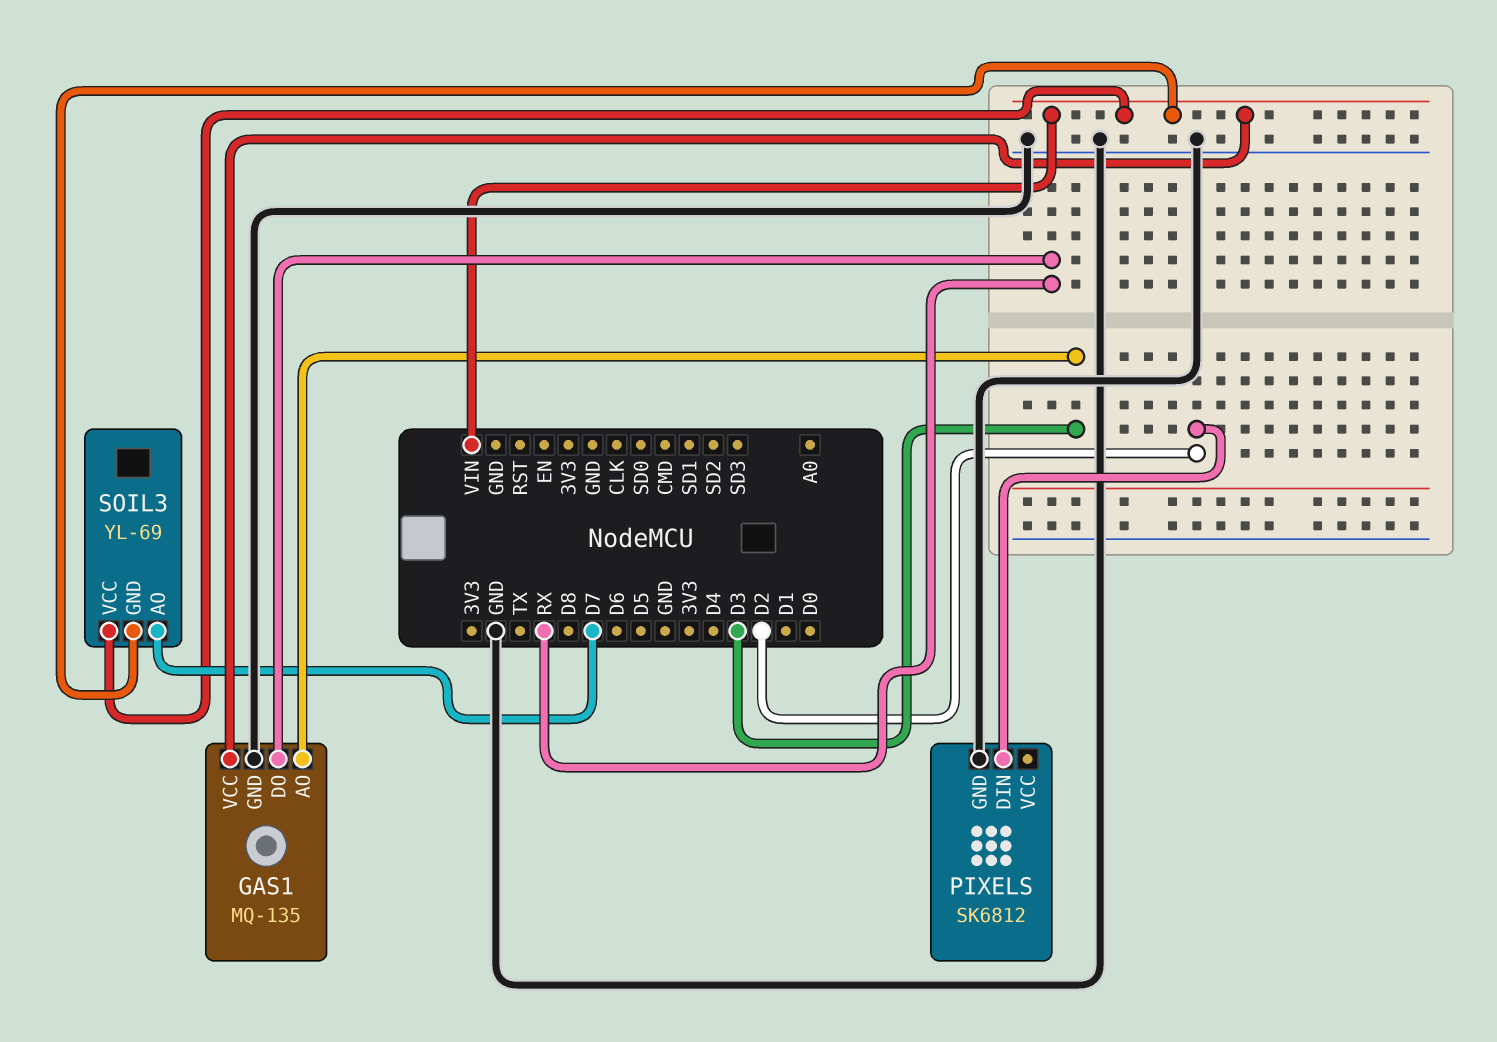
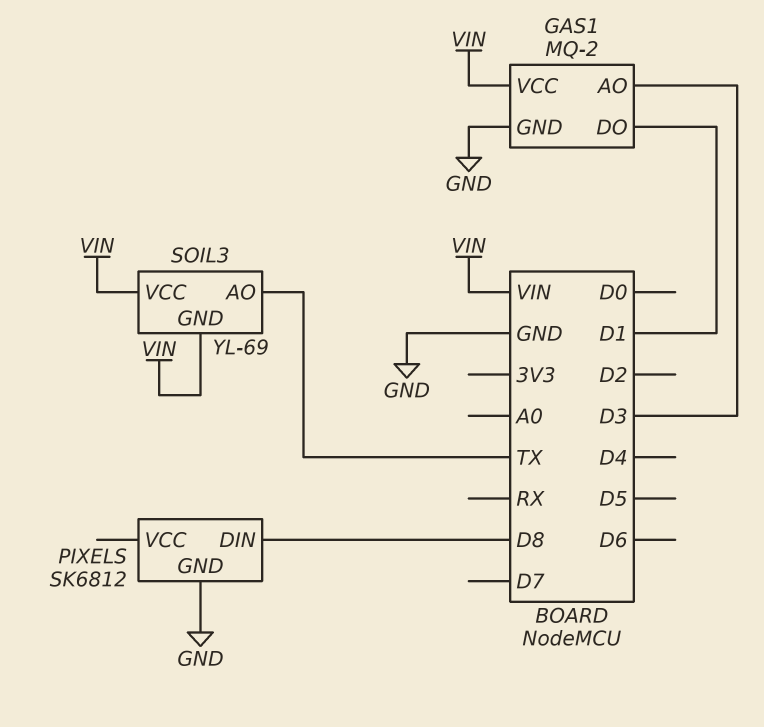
GAS1: MQ-135 -> MQ-2
GAS1 pin DO: RX -> D1
PIXELS pin DIN: D2 -> D8
SOIL3 pin AO: D7 -> TX

